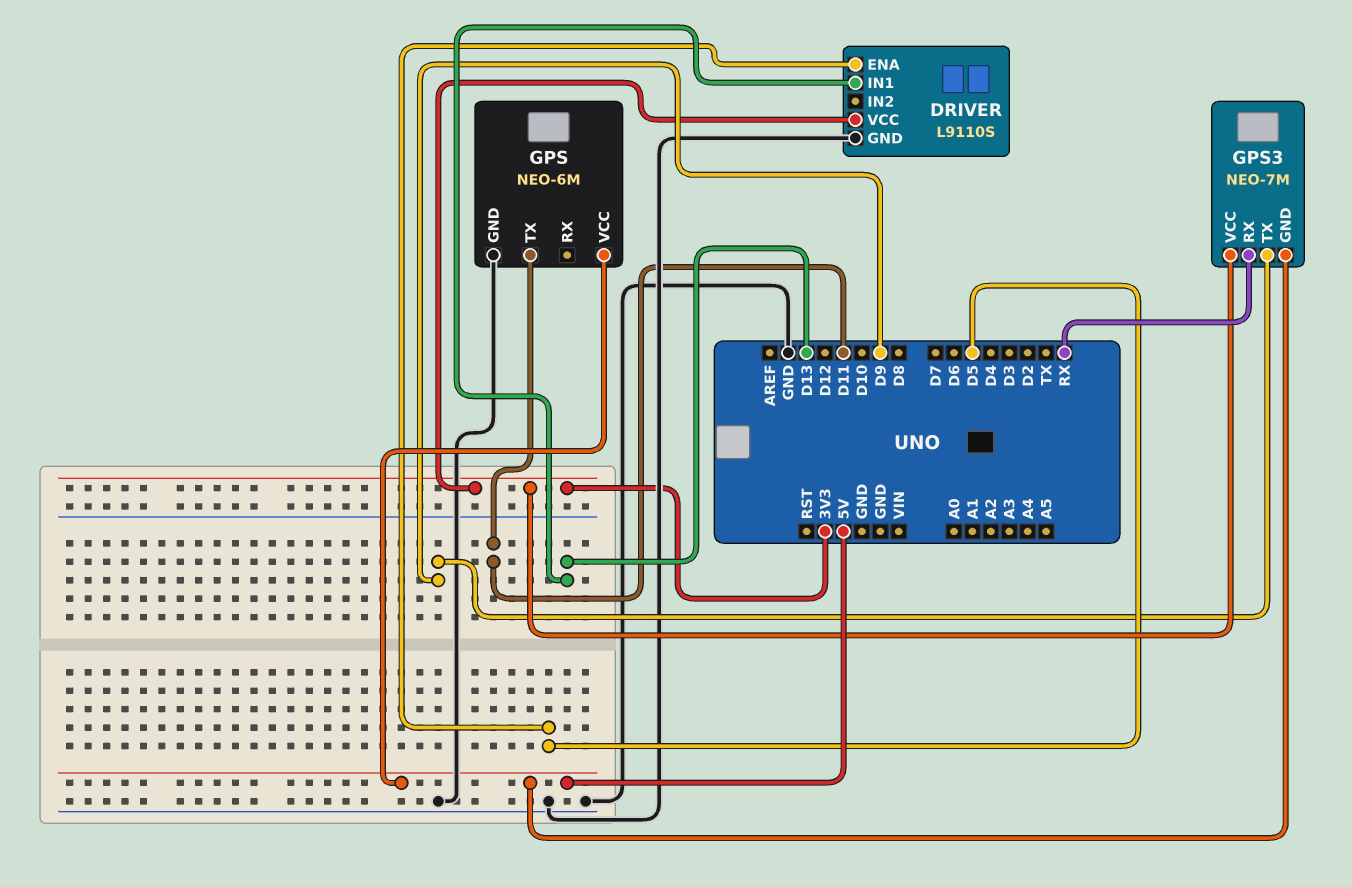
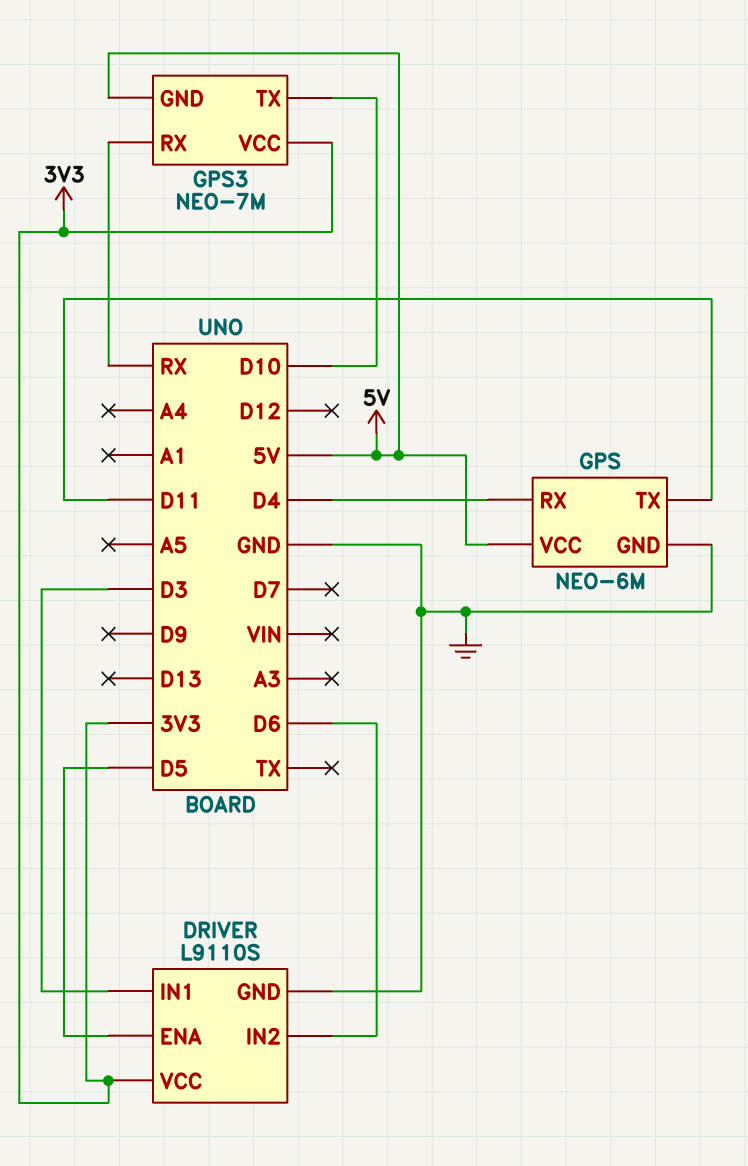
DRIVER pin IN1: D13 -> D3
DRIVER pin IN2: none -> D6
GPS pin RX: none -> D4
GPS3 pin TX: D9 -> D10

